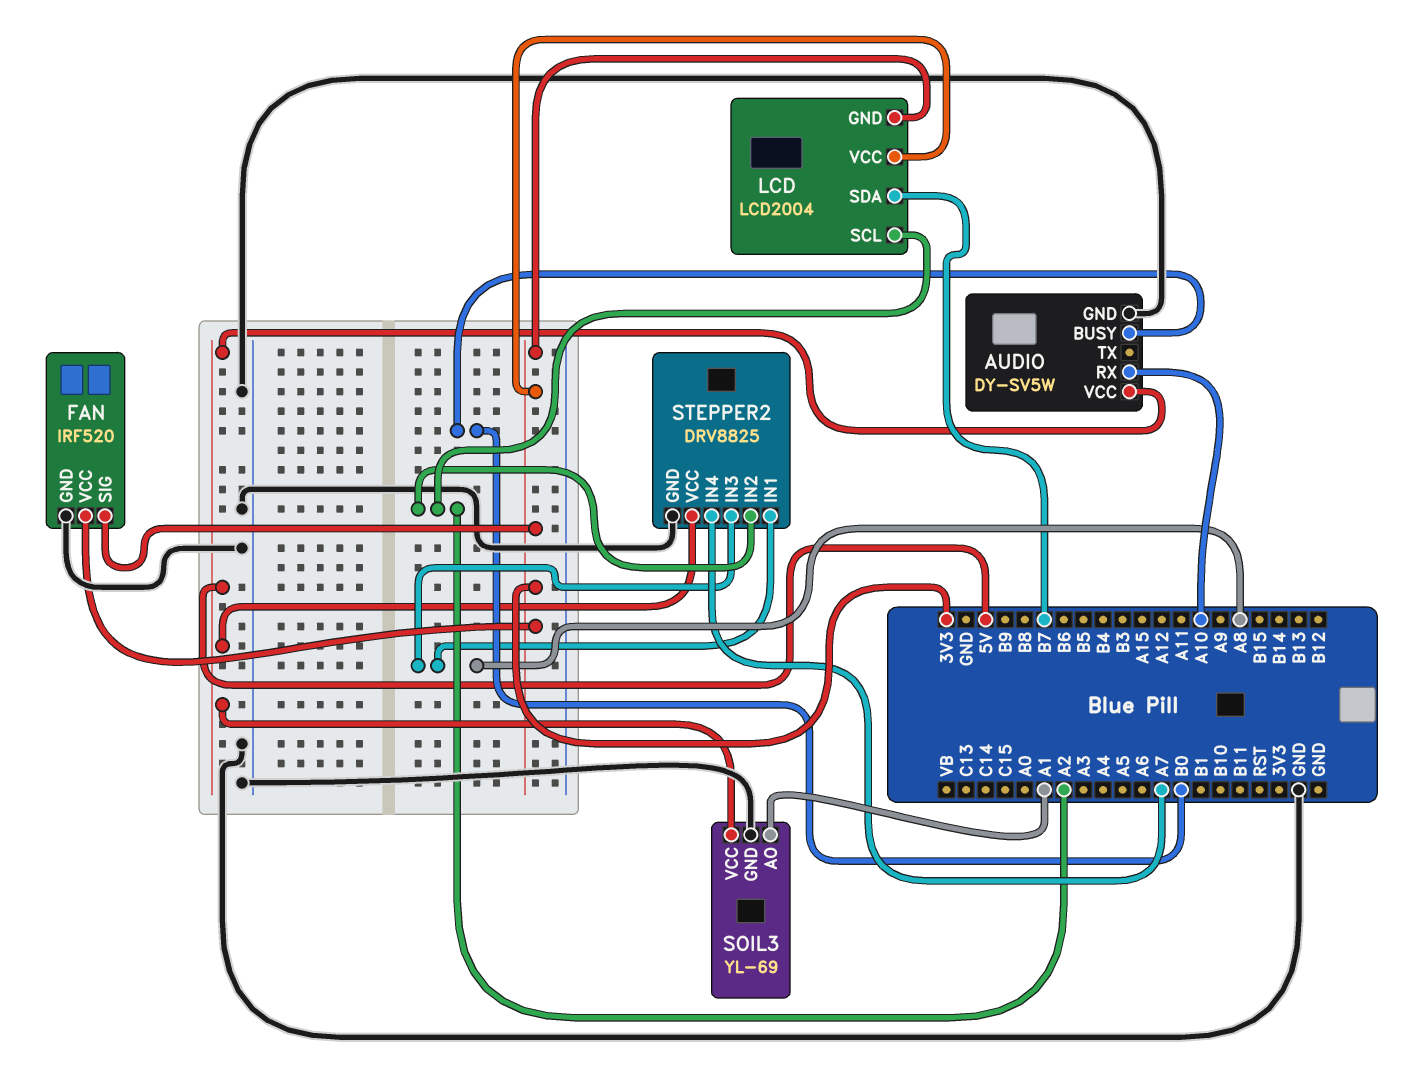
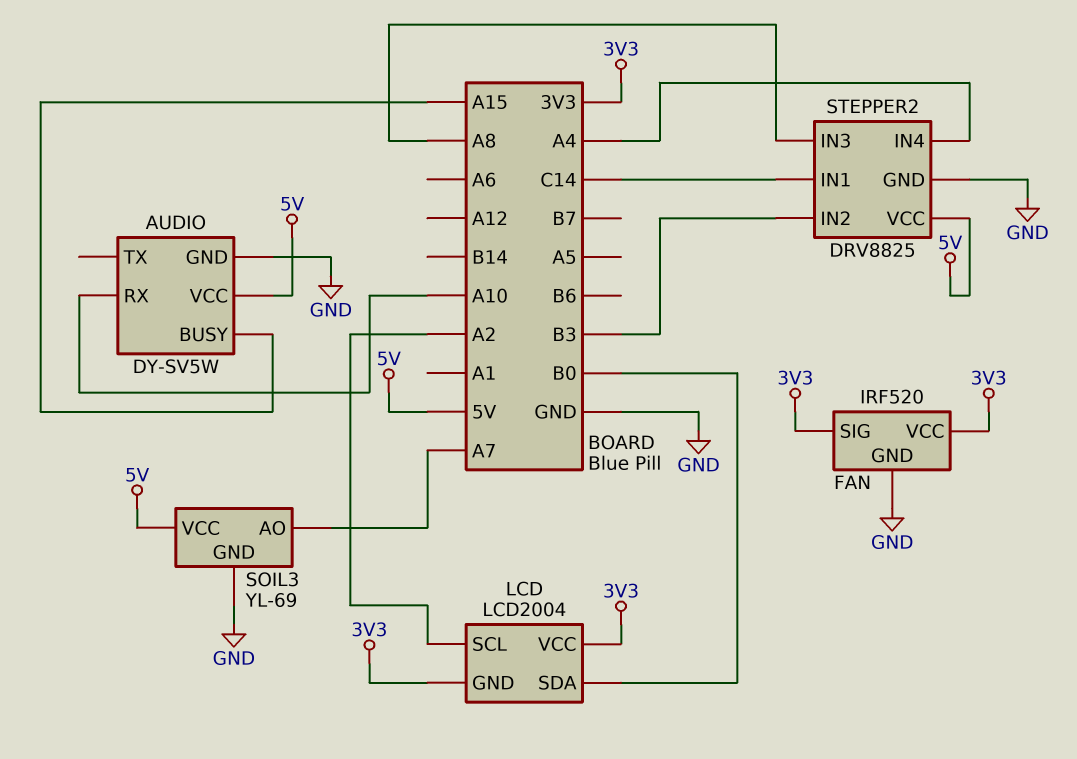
AUDIO pin BUSY: B0 -> A15
LCD pin SDA: B7 -> B0
SOIL3 pin AO: A1 -> A7
STEPPER2 pin IN1: A8 -> C14
STEPPER2 pin IN2: A2 -> B3
STEPPER2 pin IN4: A7 -> A4

